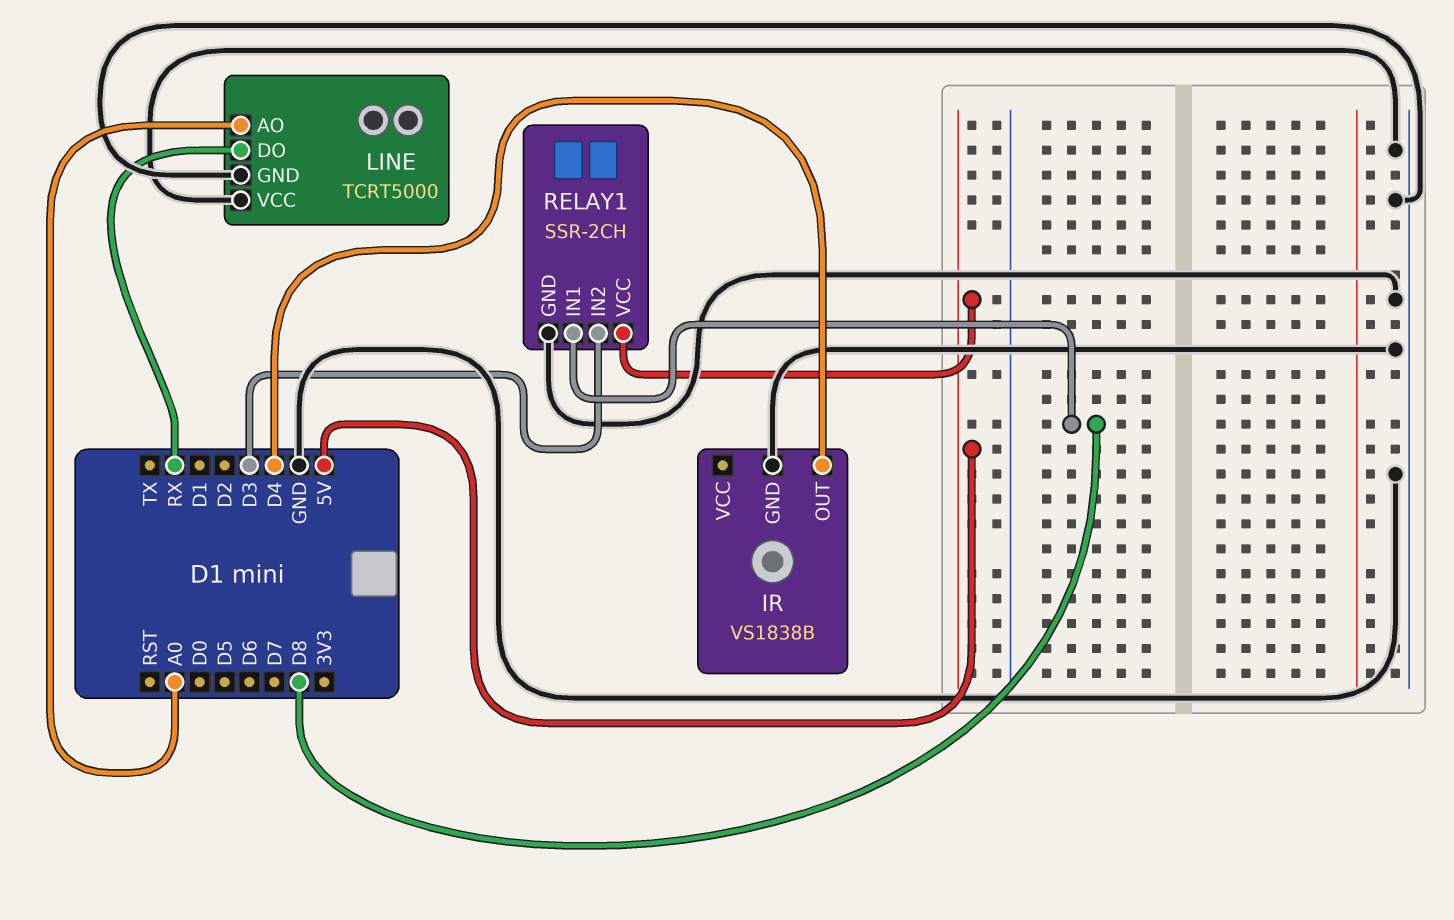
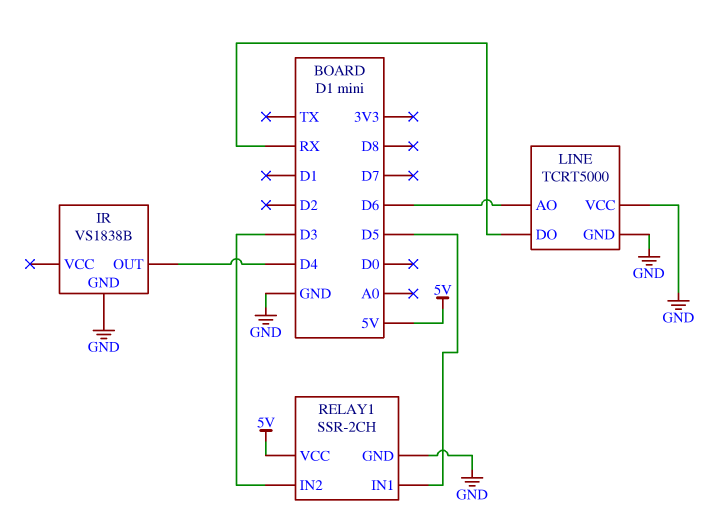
LINE pin AO: A0 -> D6
RELAY1 pin IN1: D8 -> D5

